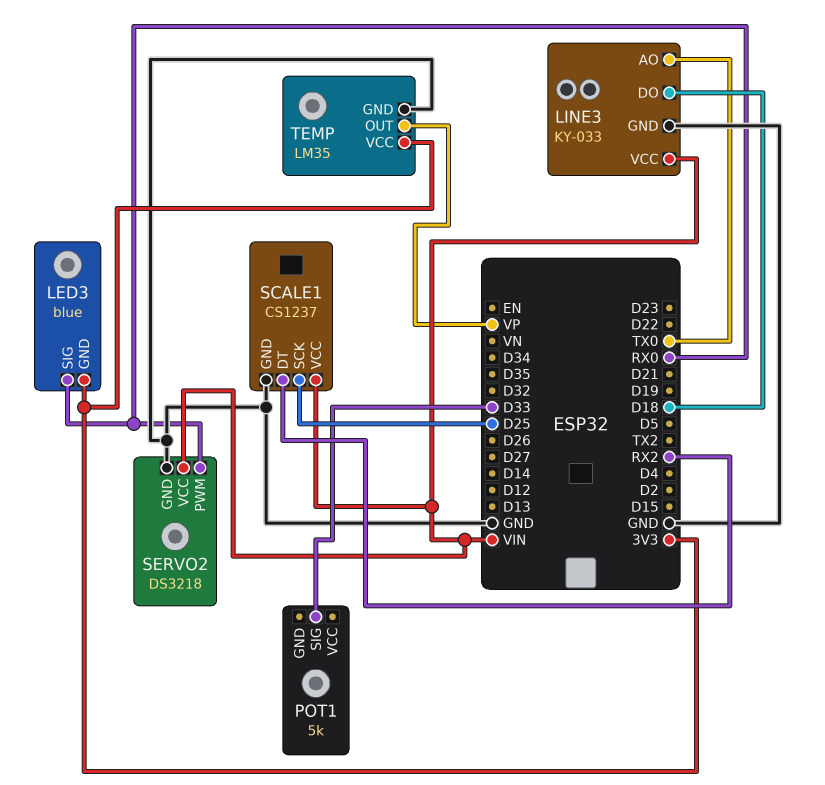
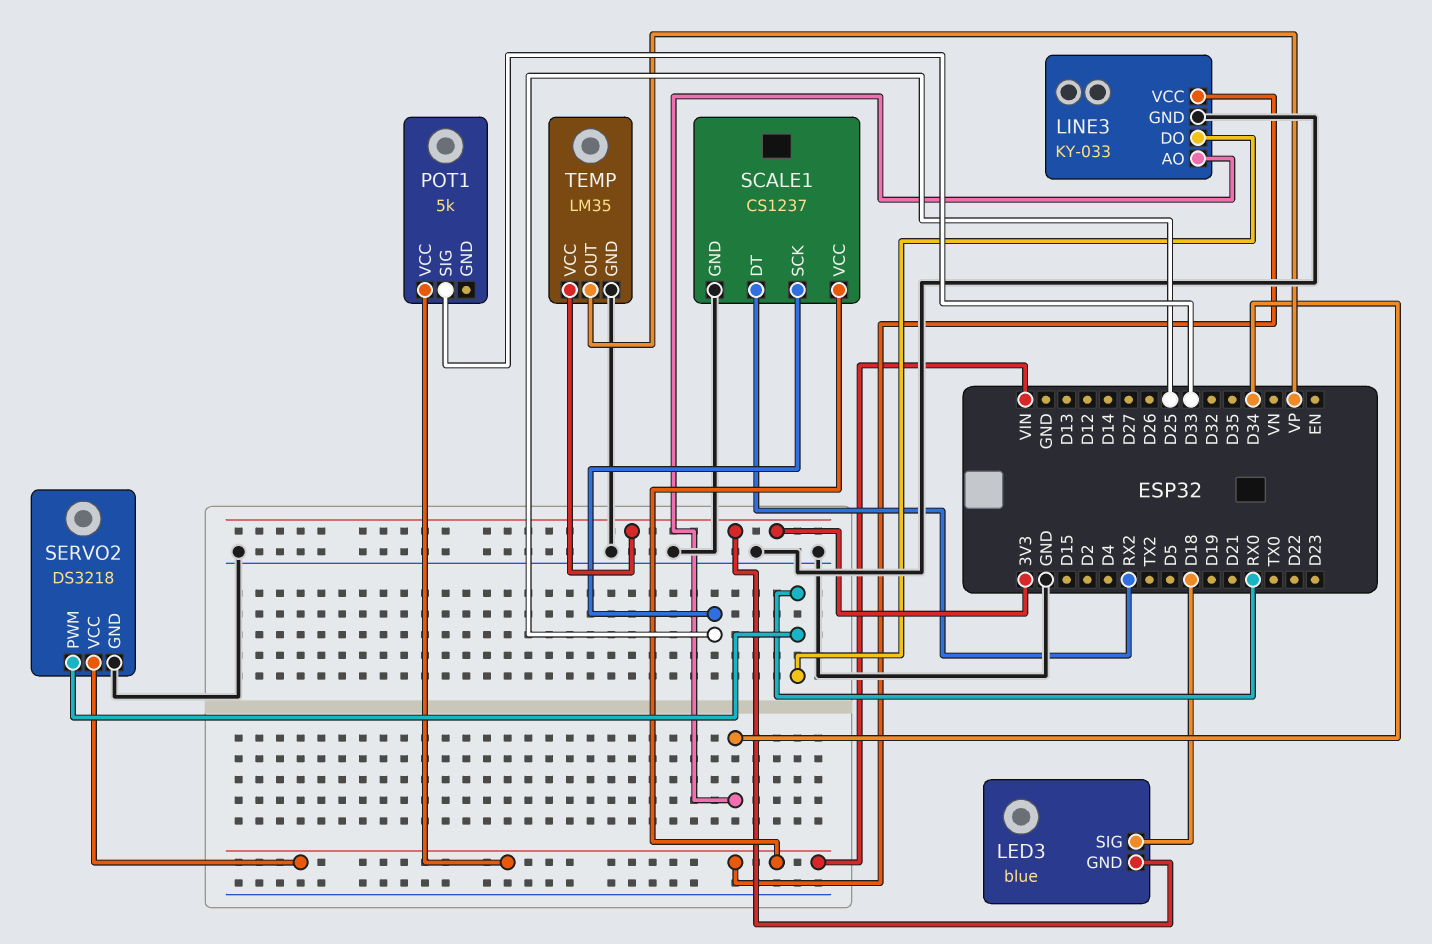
LED3 pin SIG: RX0 -> D18
LINE3 pin AO: TX0 -> D34
LINE3 pin DO: D18 -> RX0
POT1 pin VCC: none -> VIN

